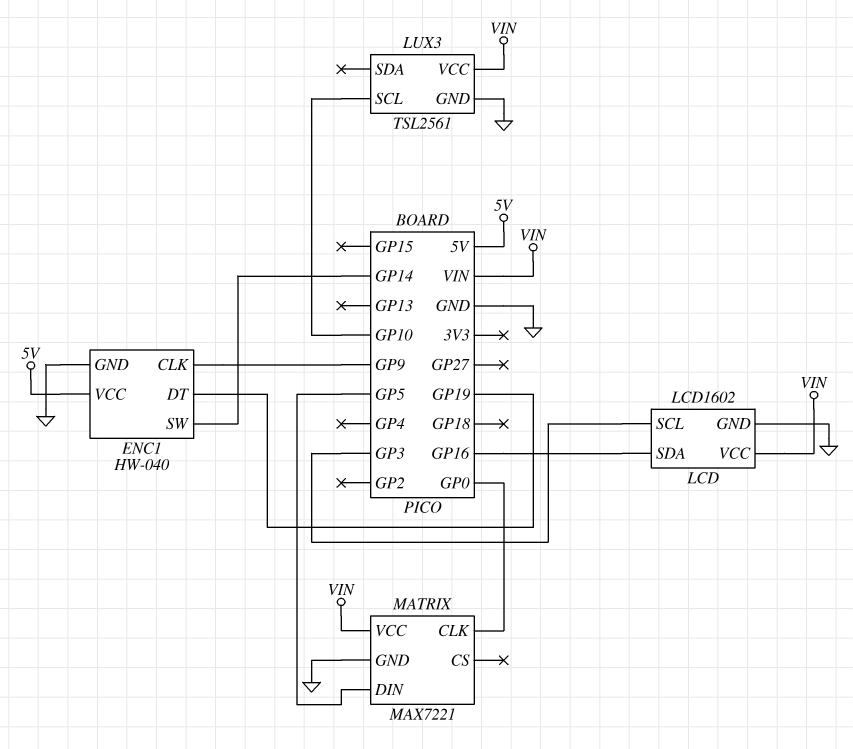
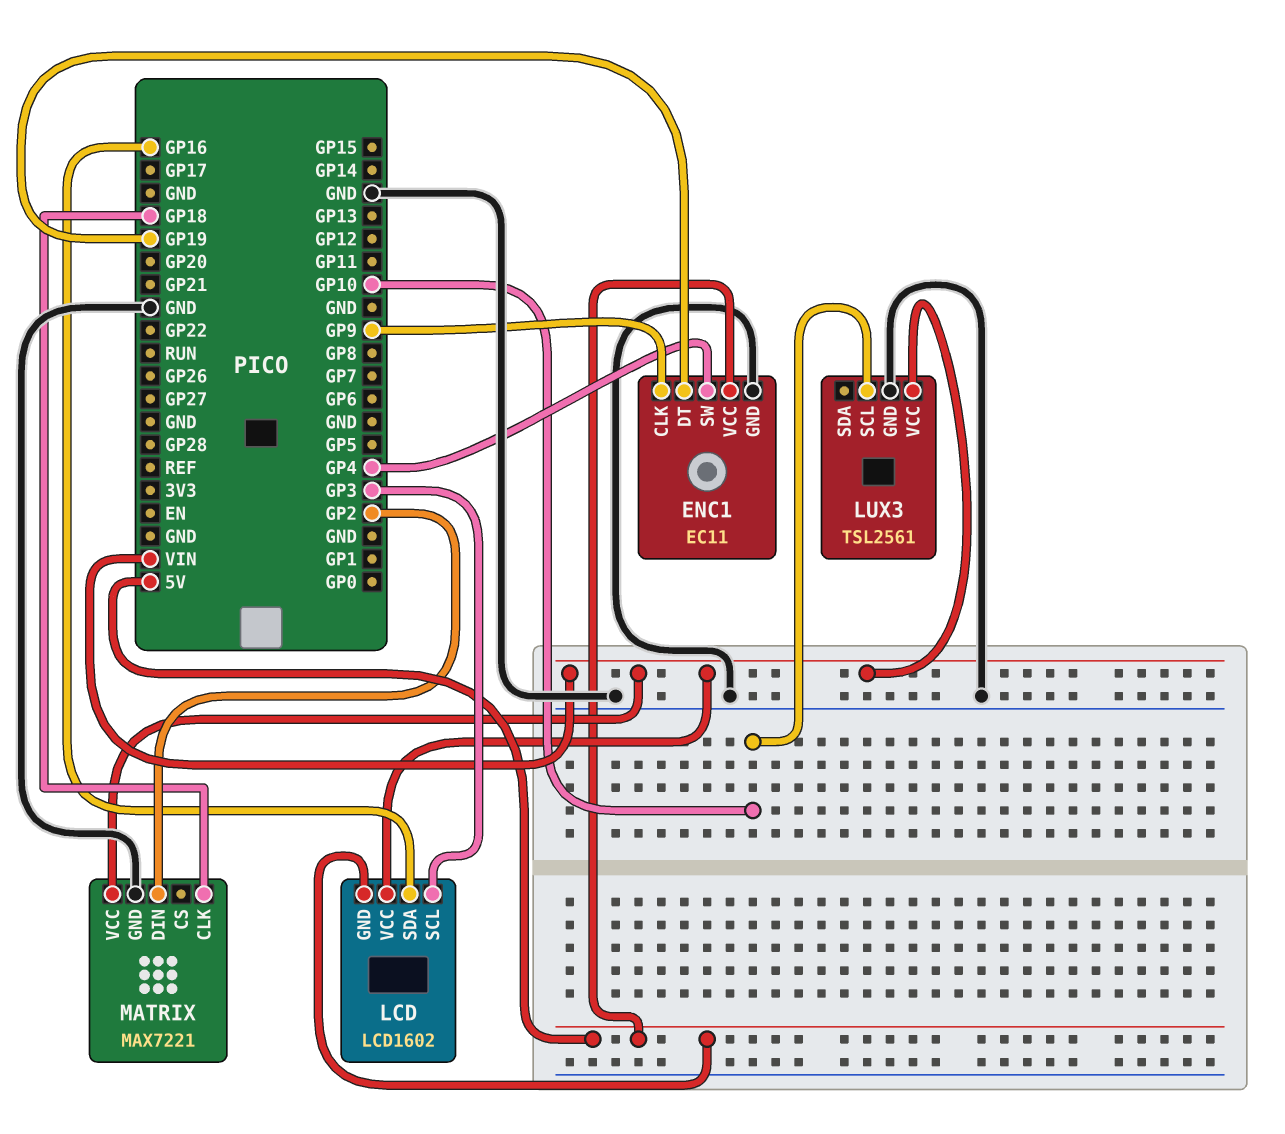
ENC1: HW-040 -> EC11
ENC1 pin SW: GP14 -> GP4
LCD pin GND: GND -> 5V
MATRIX pin CLK: GP0 -> GP18
MATRIX pin DIN: GP5 -> GP2

